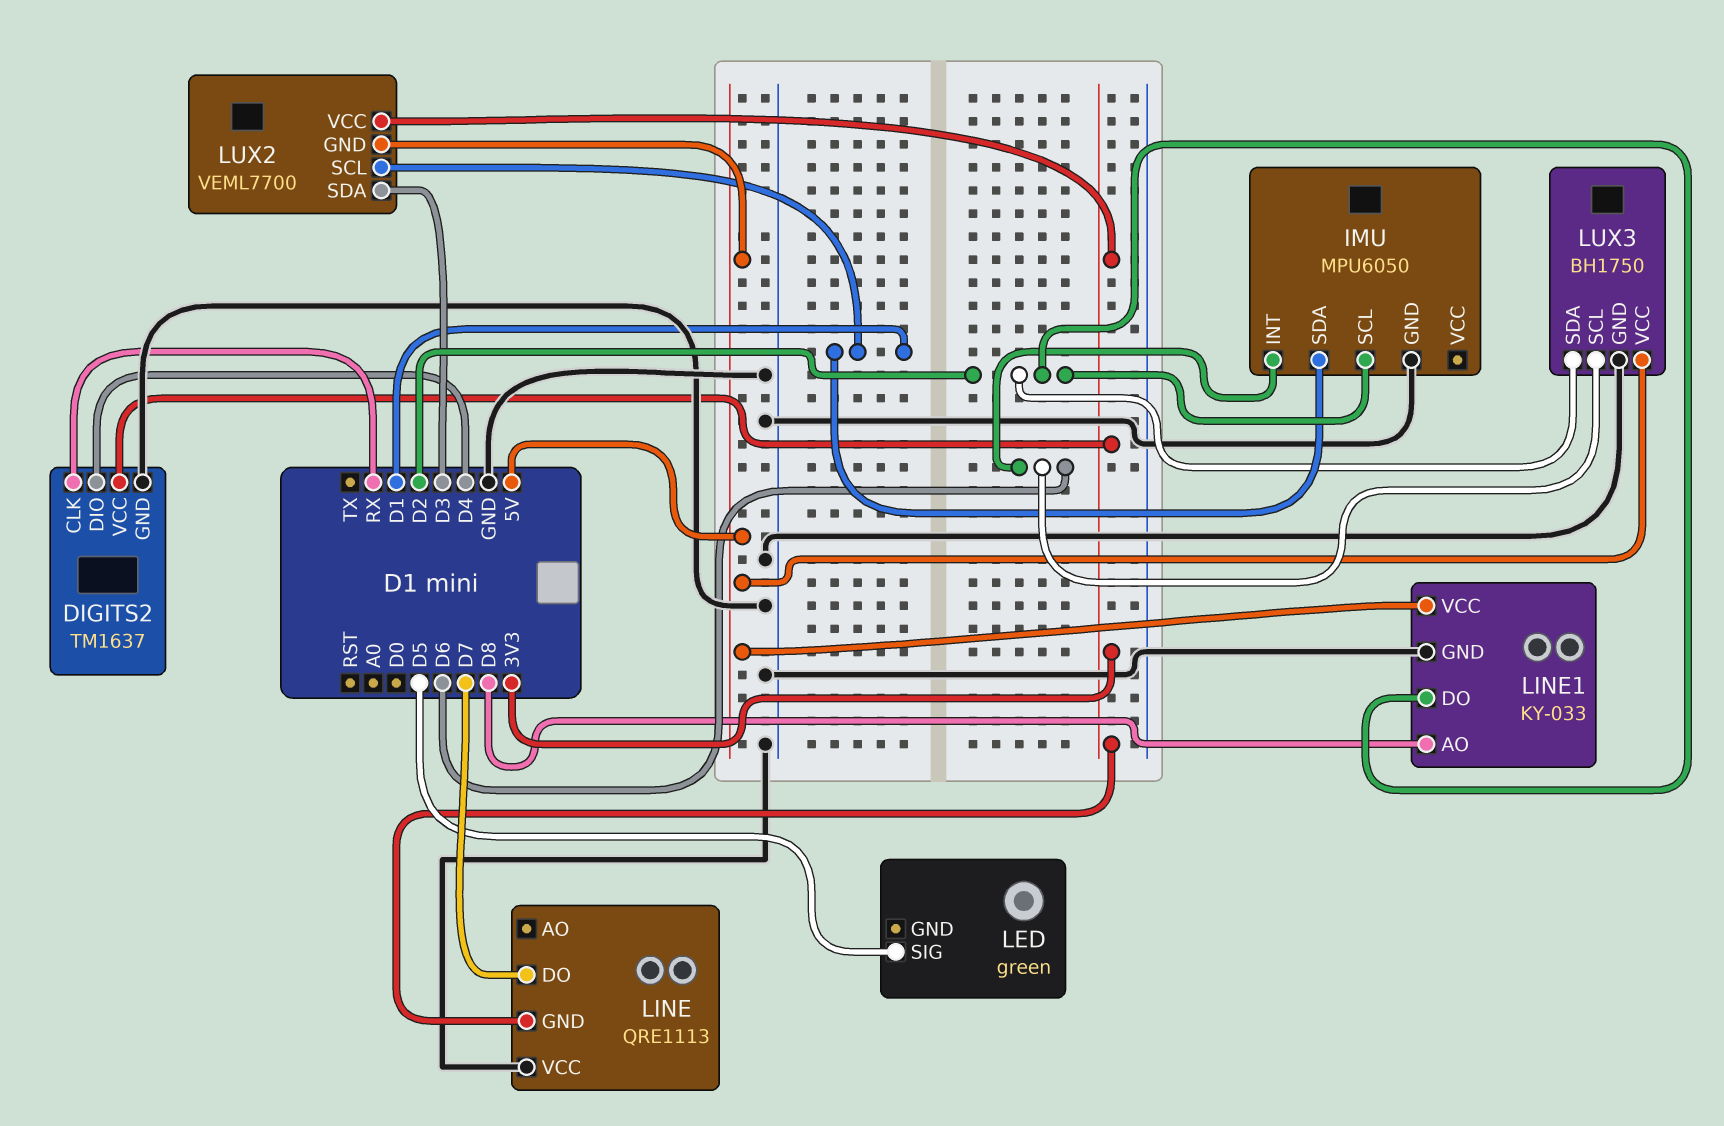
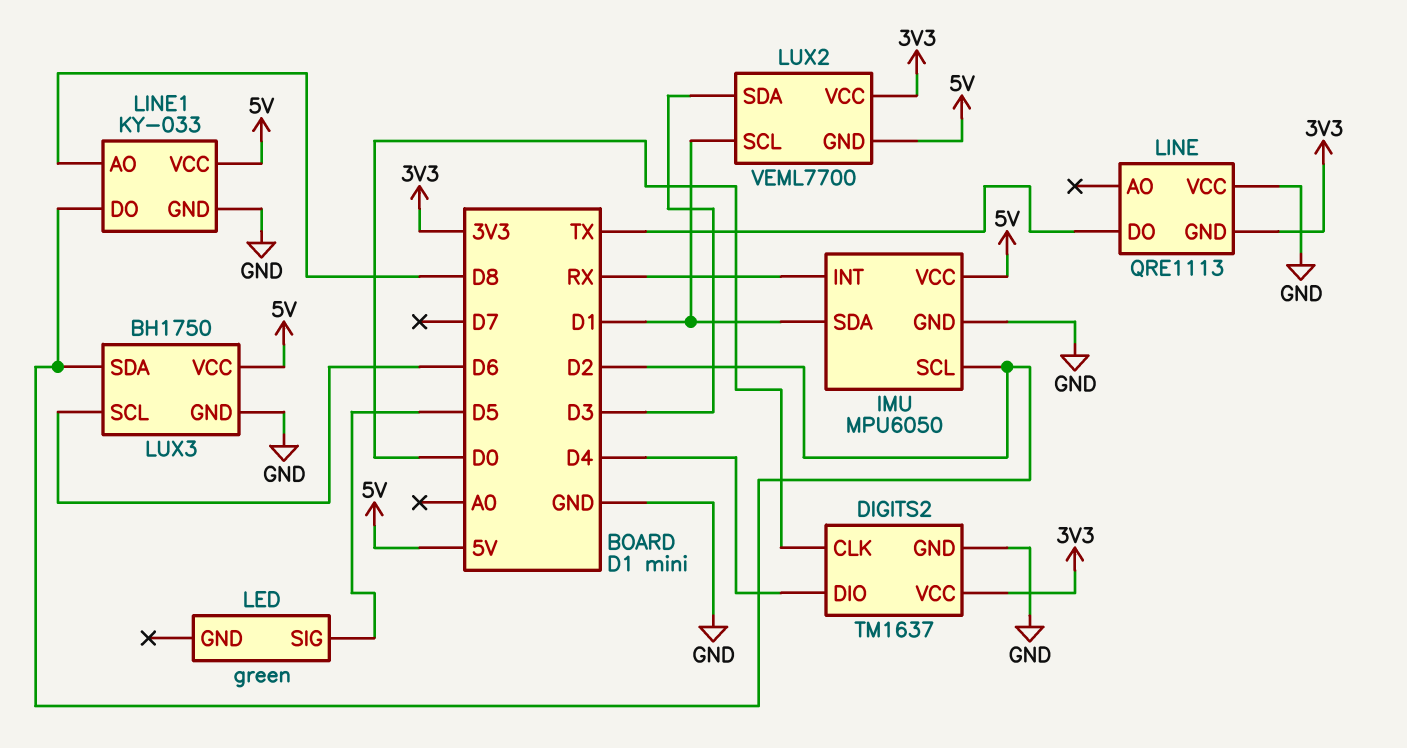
DIGITS2 pin CLK: RX -> D0
IMU pin INT: D6 -> RX
IMU pin VCC: none -> 5V
LINE pin DO: D7 -> TX

